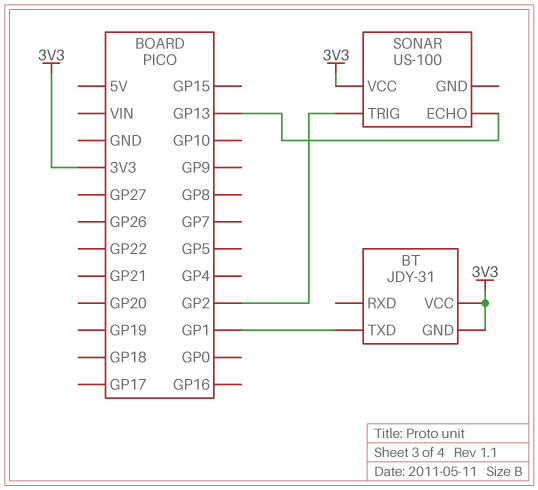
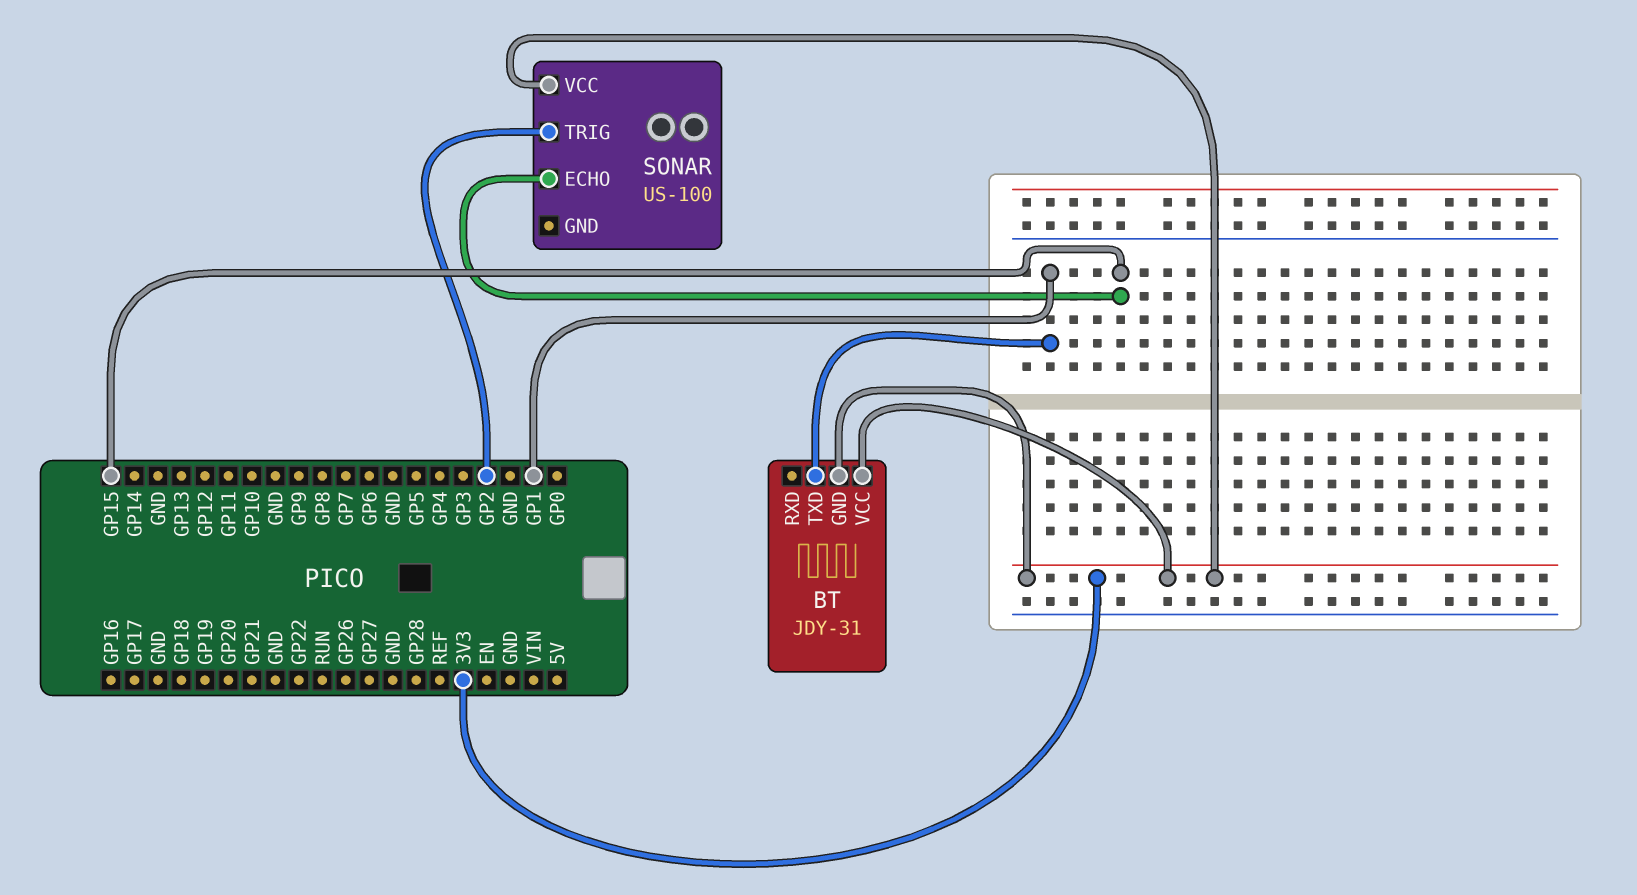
SONAR pin ECHO: GP13 -> GP15

